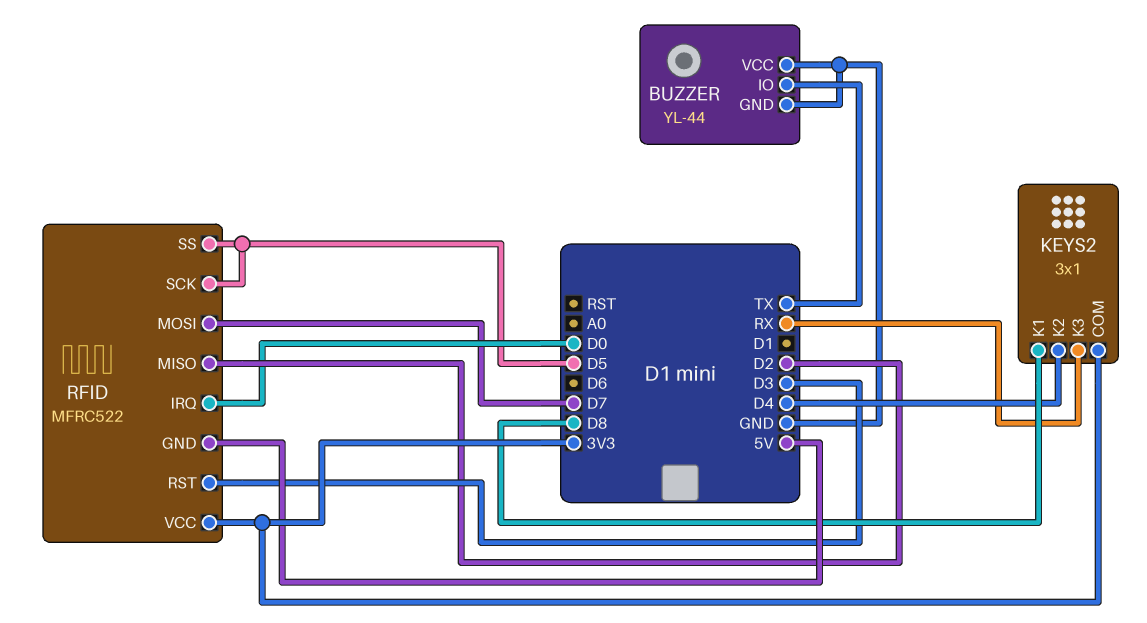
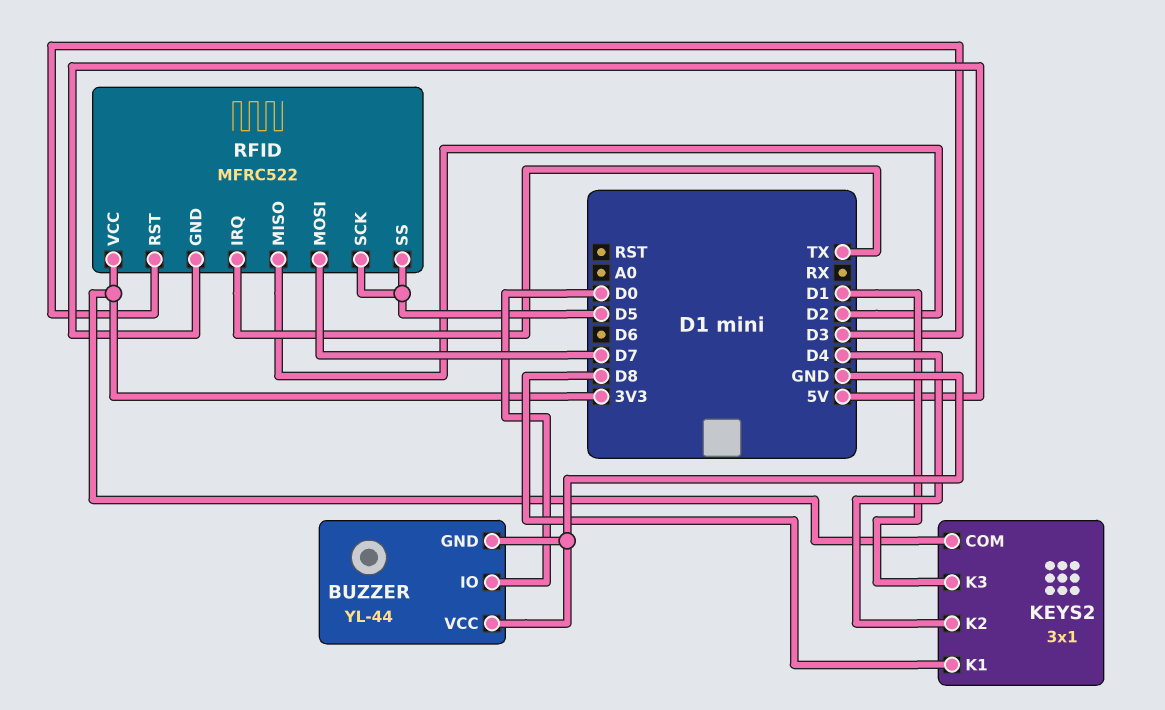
BUZZER pin IO: TX -> D0
KEYS2 pin K3: RX -> D1
RFID pin IRQ: D0 -> TX

